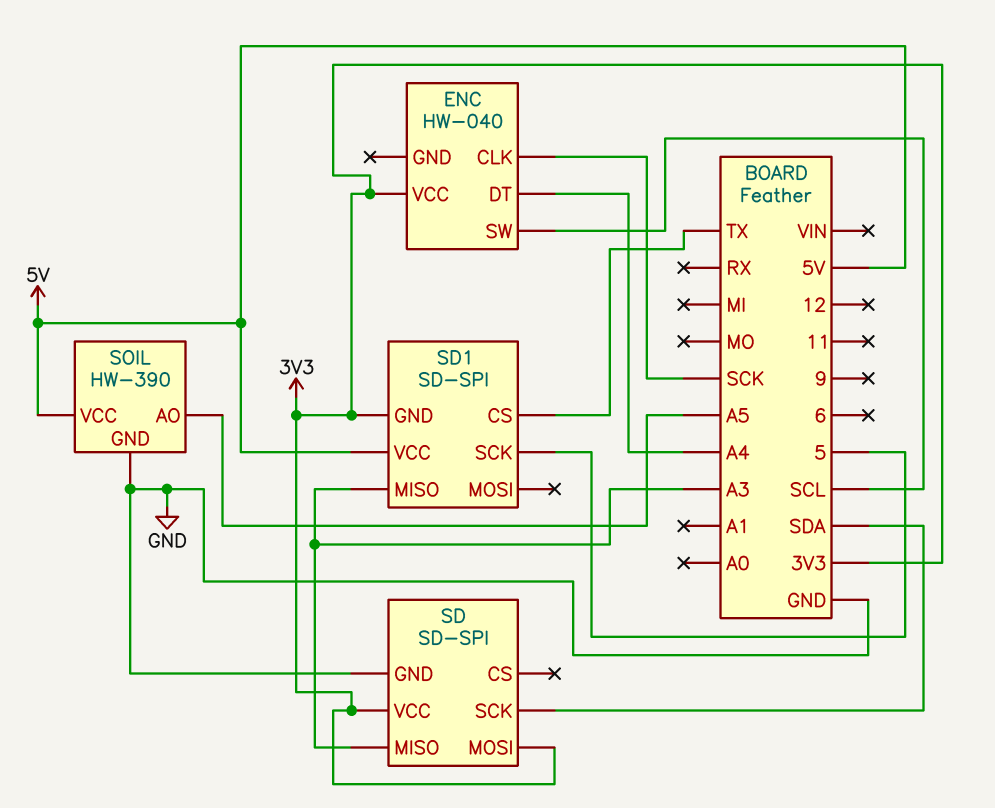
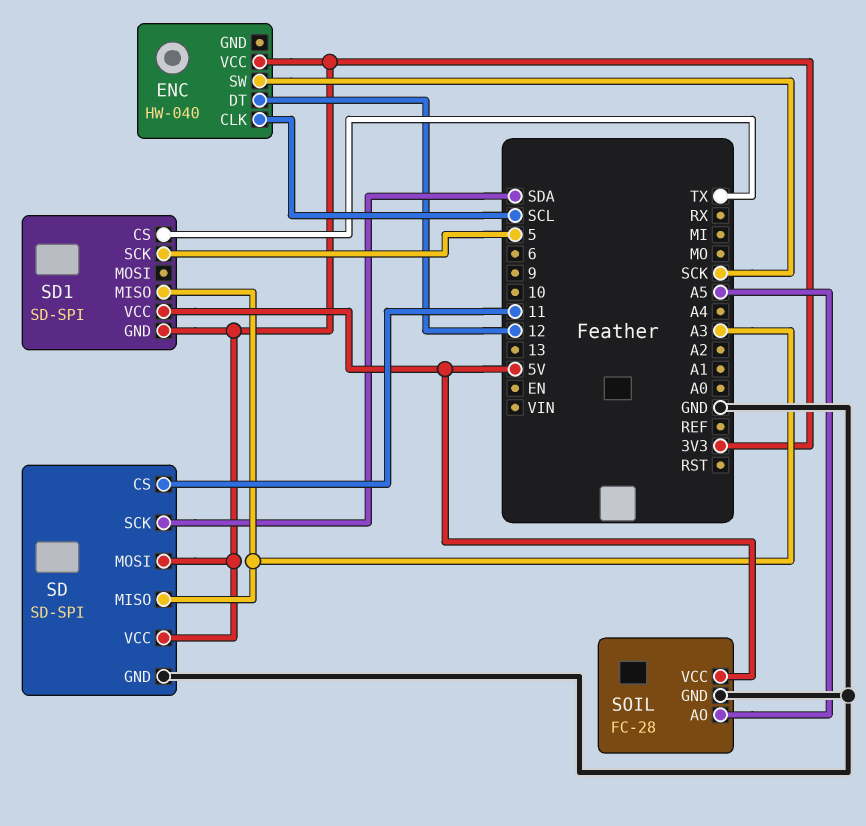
ENC pin CLK: SCK -> SCL
ENC pin DT: A4 -> 12
ENC pin SW: SCL -> SCK
SD pin CS: none -> 11
SOIL: HW-390 -> FC-28

